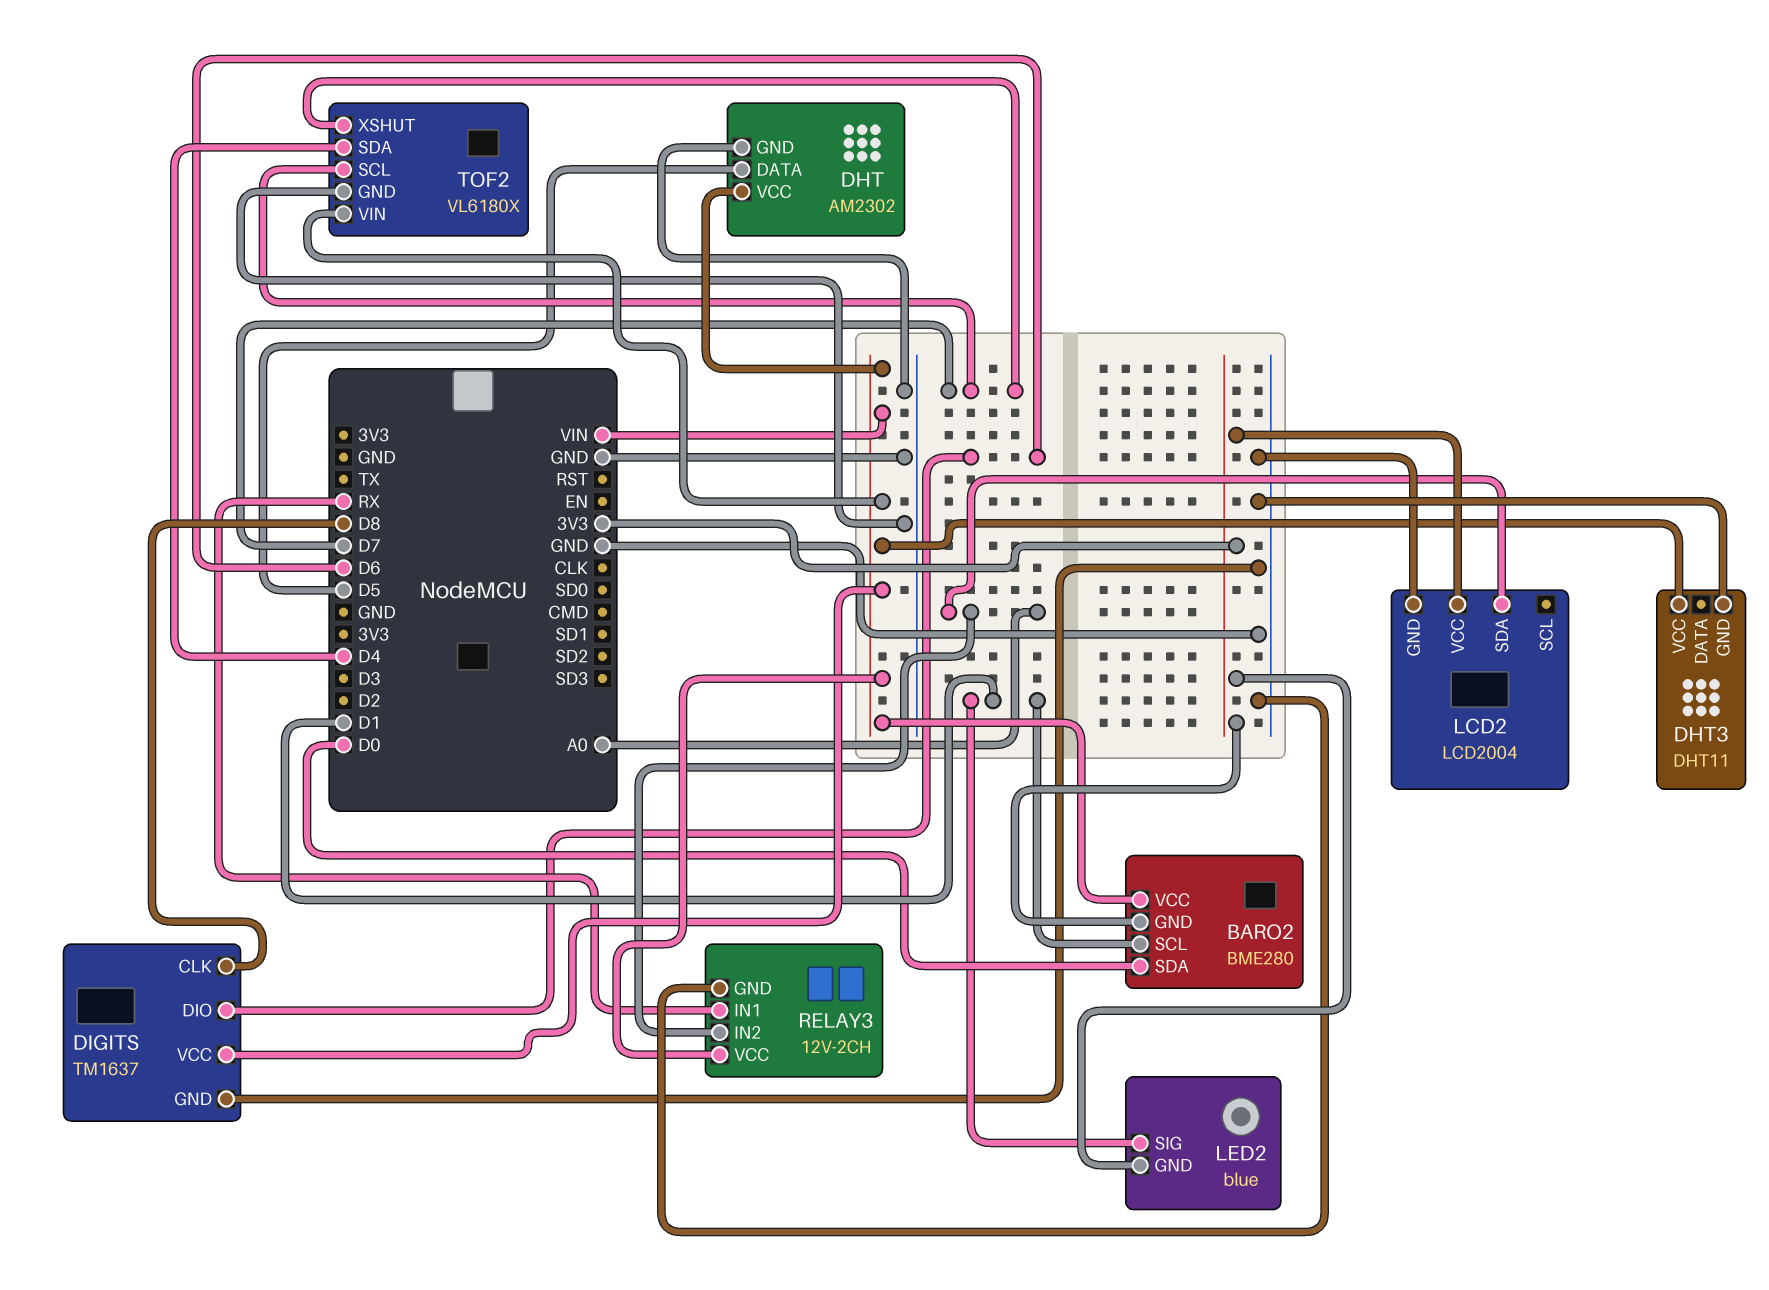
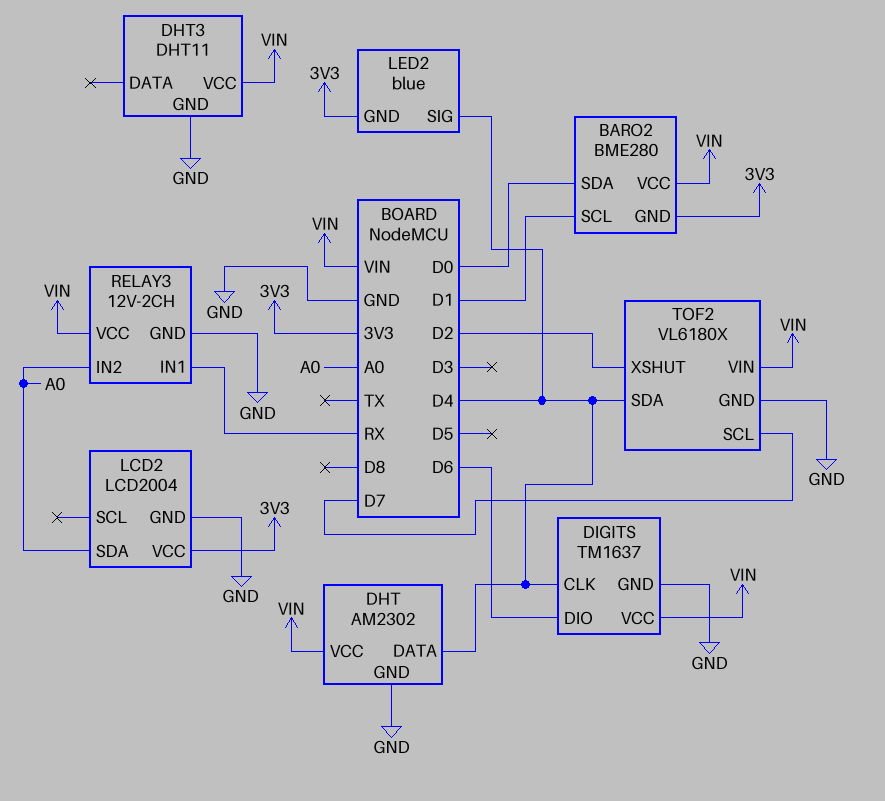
DHT pin DATA: D5 -> D4
DIGITS pin CLK: D8 -> D4
LED2 pin SIG: D1 -> D4
TOF2 pin XSHUT: D7 -> D2

